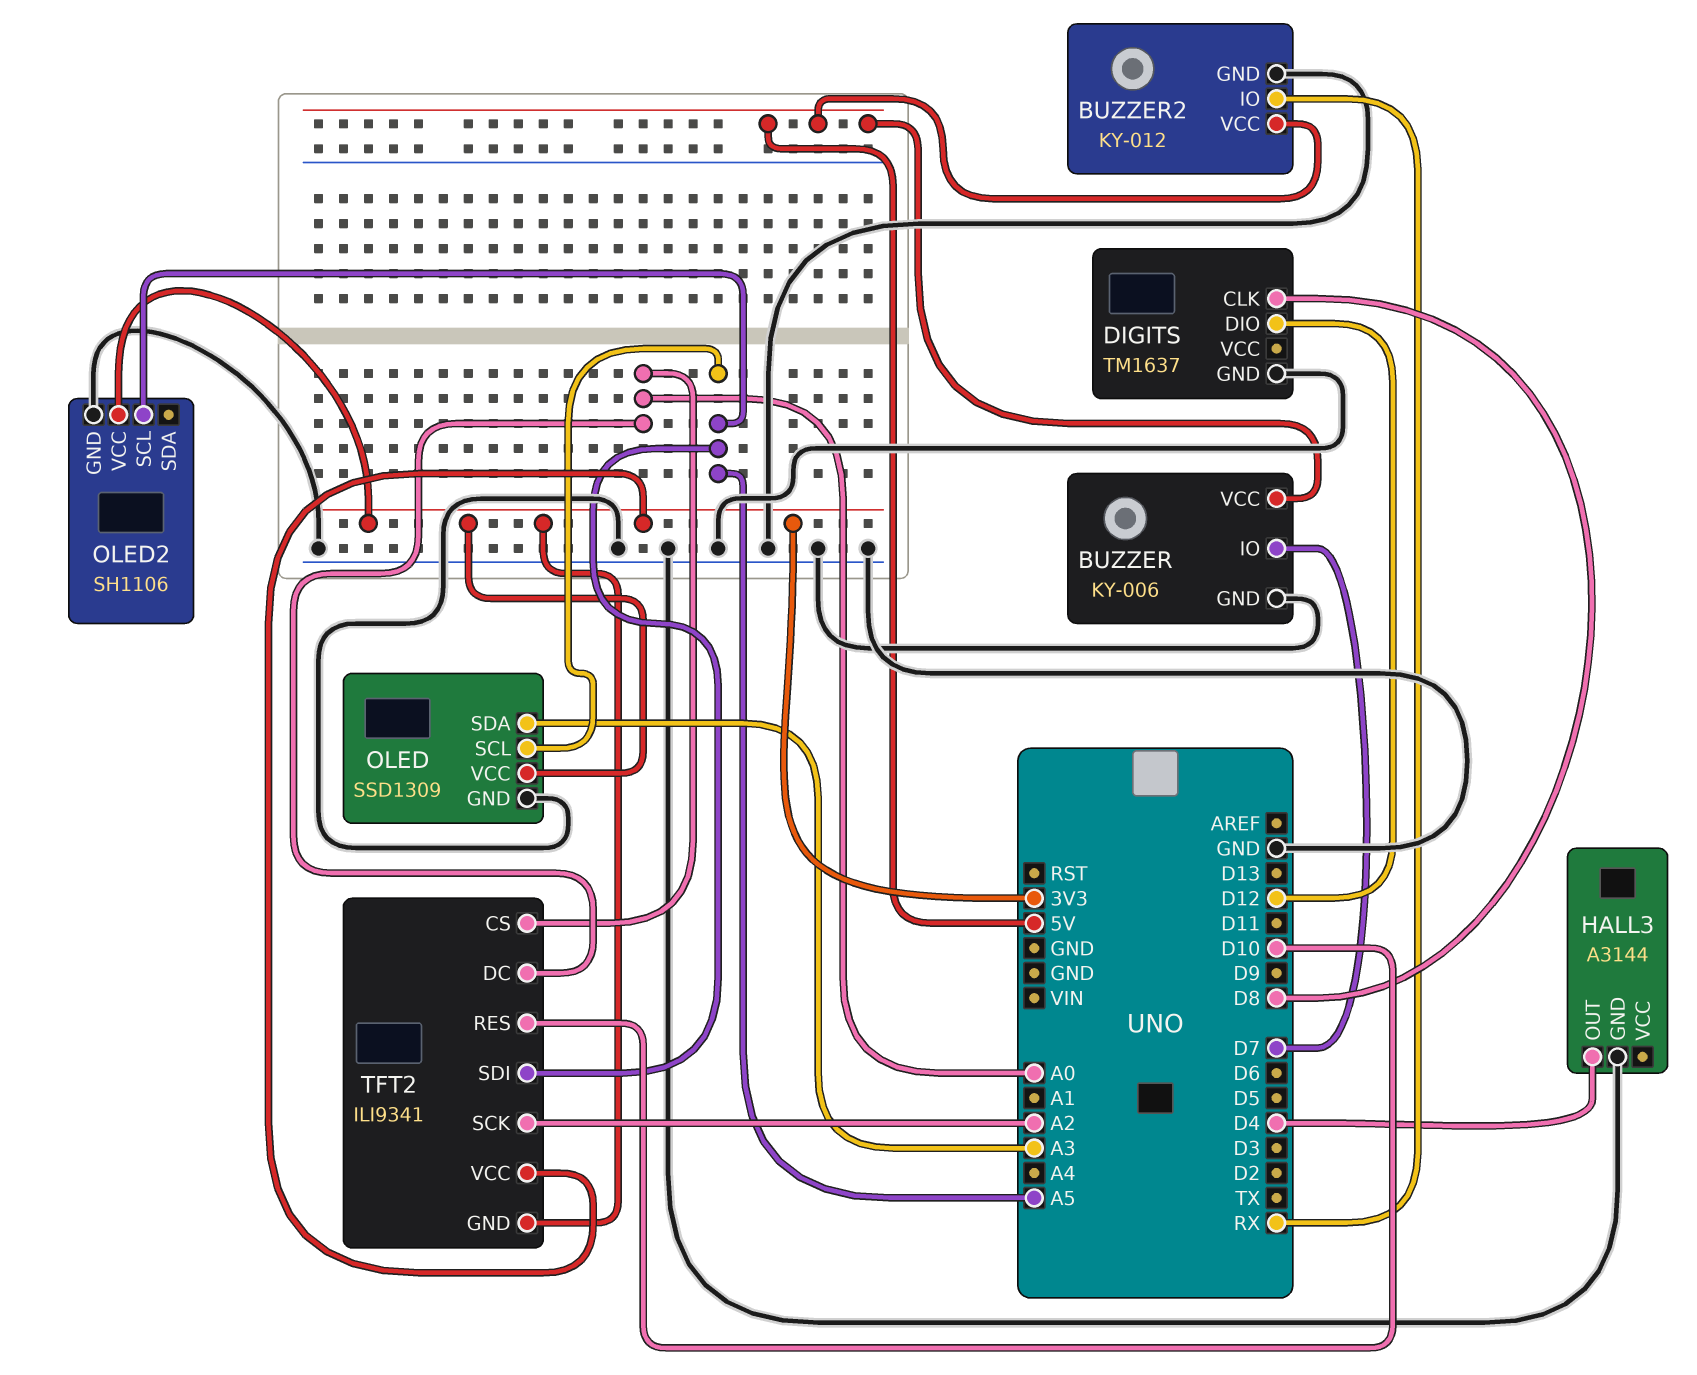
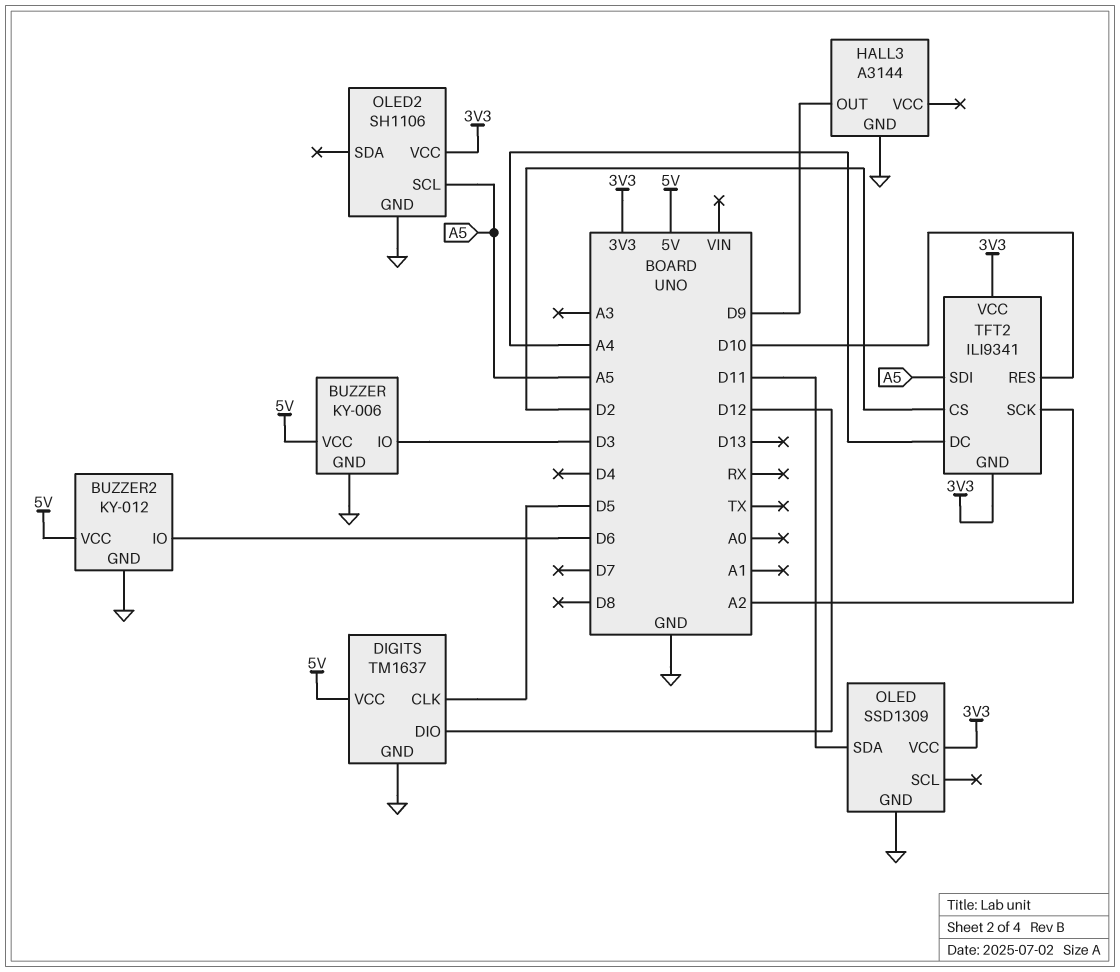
BUZZER pin IO: D7 -> D3
BUZZER2 pin IO: RX -> D6
DIGITS pin CLK: D8 -> D5
DIGITS pin VCC: none -> 5V
HALL3 pin OUT: D4 -> D9
OLED pin SCL: A5 -> none
OLED pin SDA: A3 -> D11
TFT2 pin CS: A0 -> D2
TFT2 pin DC: A0 -> A4

